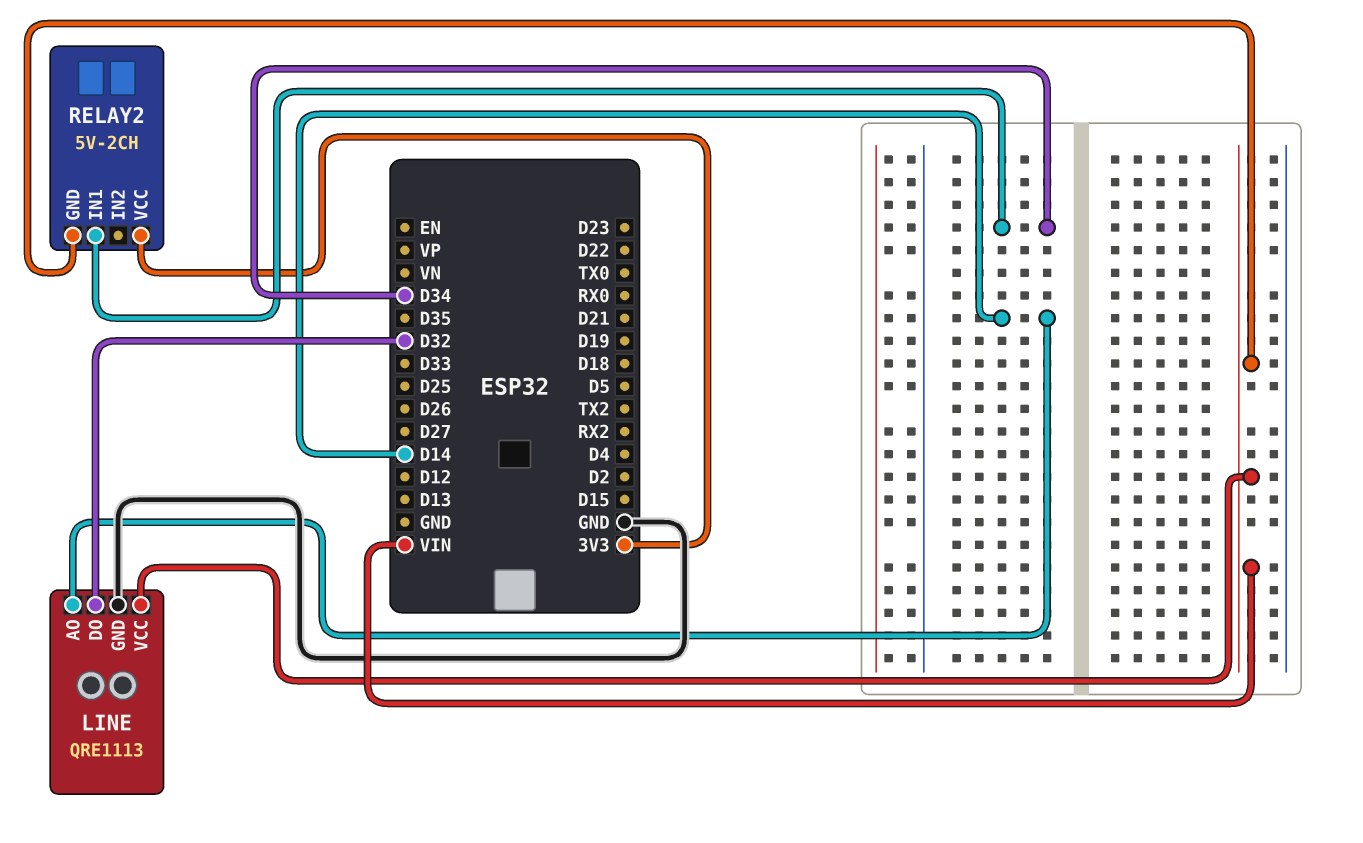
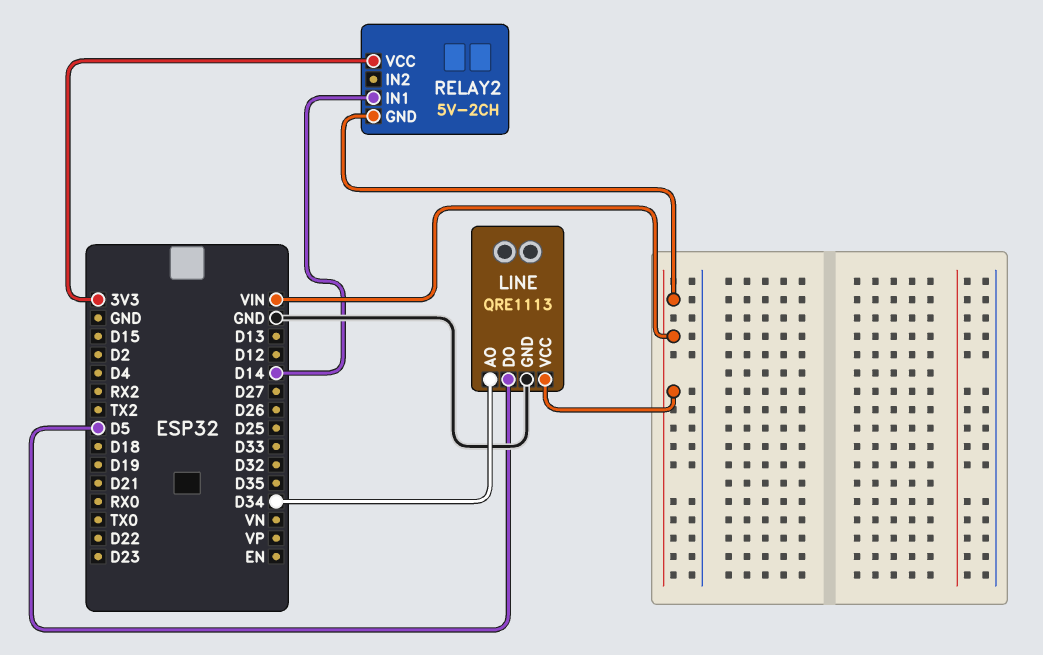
LINE pin AO: D14 -> D34
LINE pin DO: D32 -> D5
RELAY2 pin IN1: D34 -> D14

